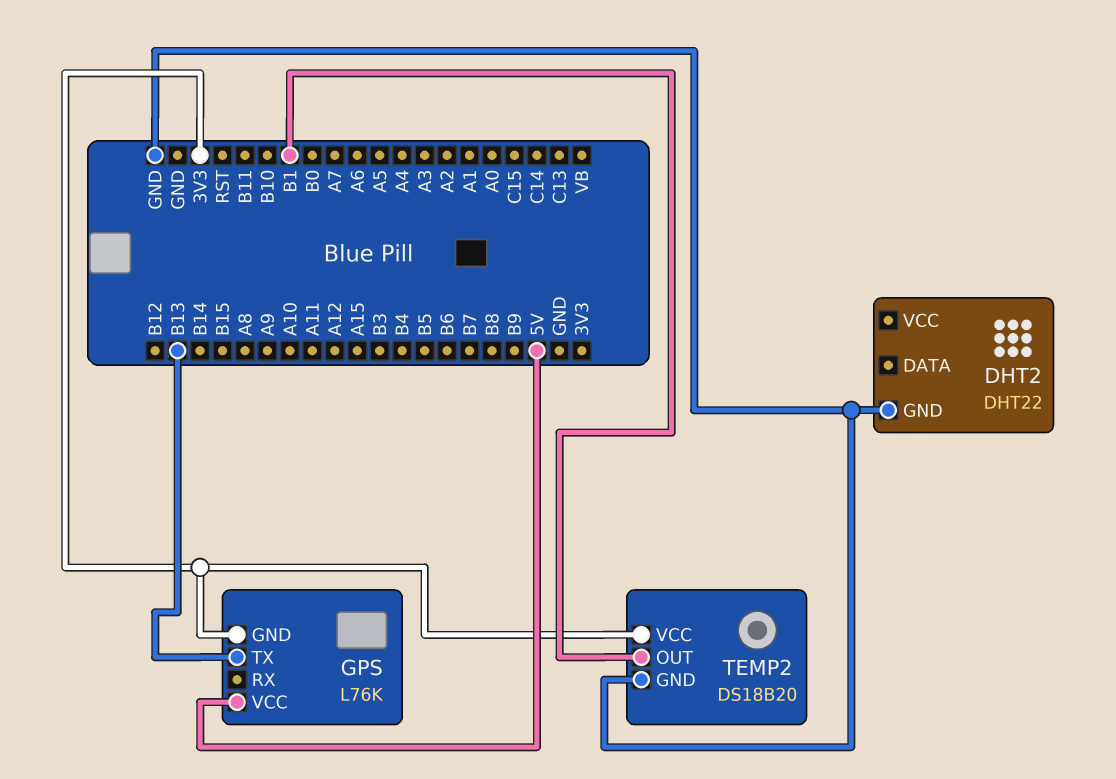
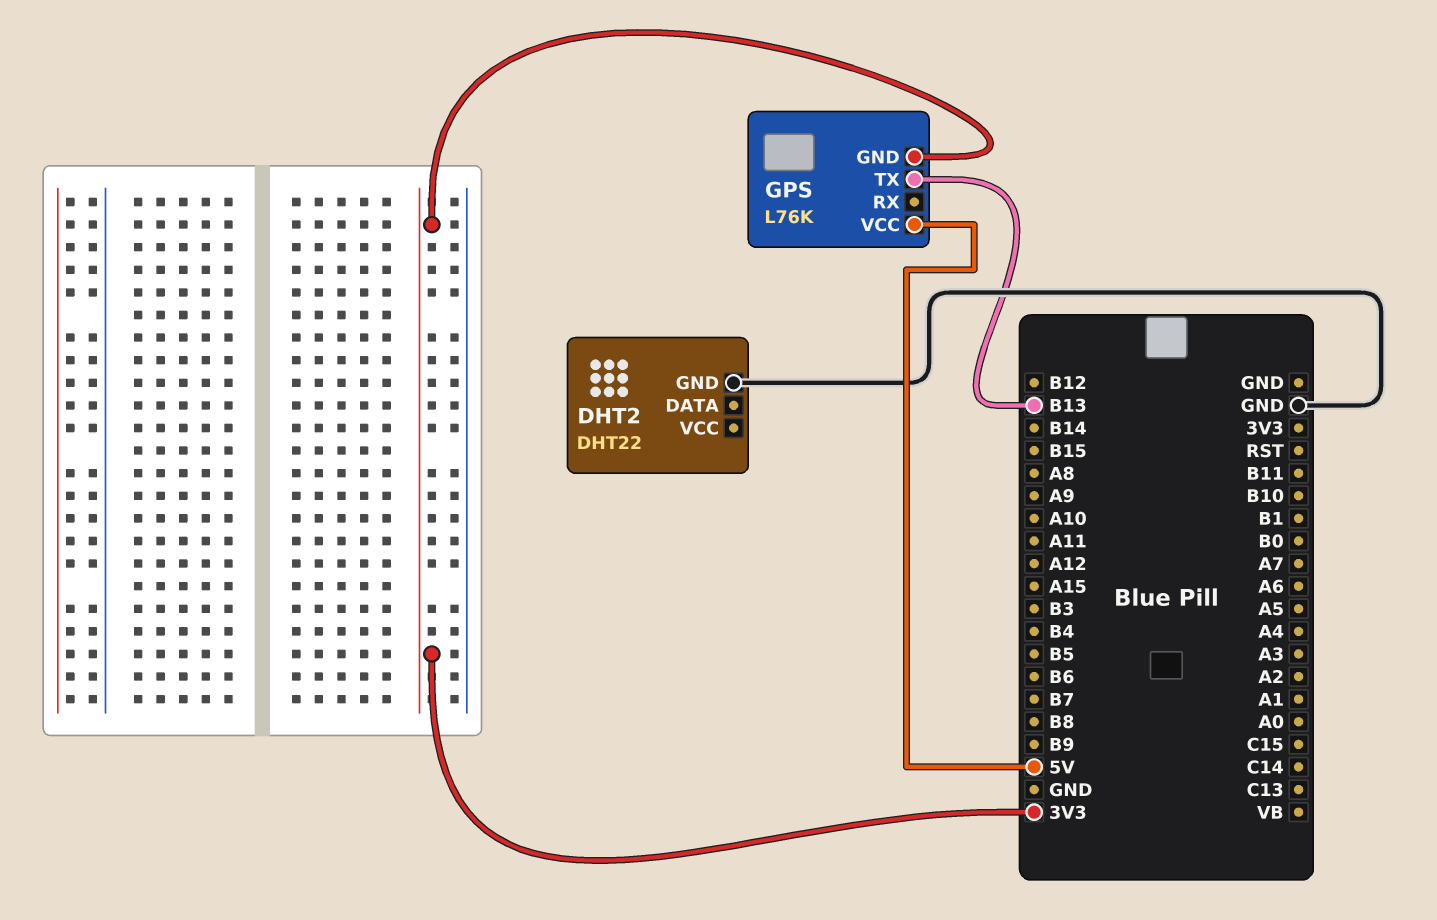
TEMP2: DS18B20 -> none
TEMP2 pin GND: GND -> none
TEMP2 pin OUT: B1 -> none
TEMP2 pin VCC: 3V3 -> none

